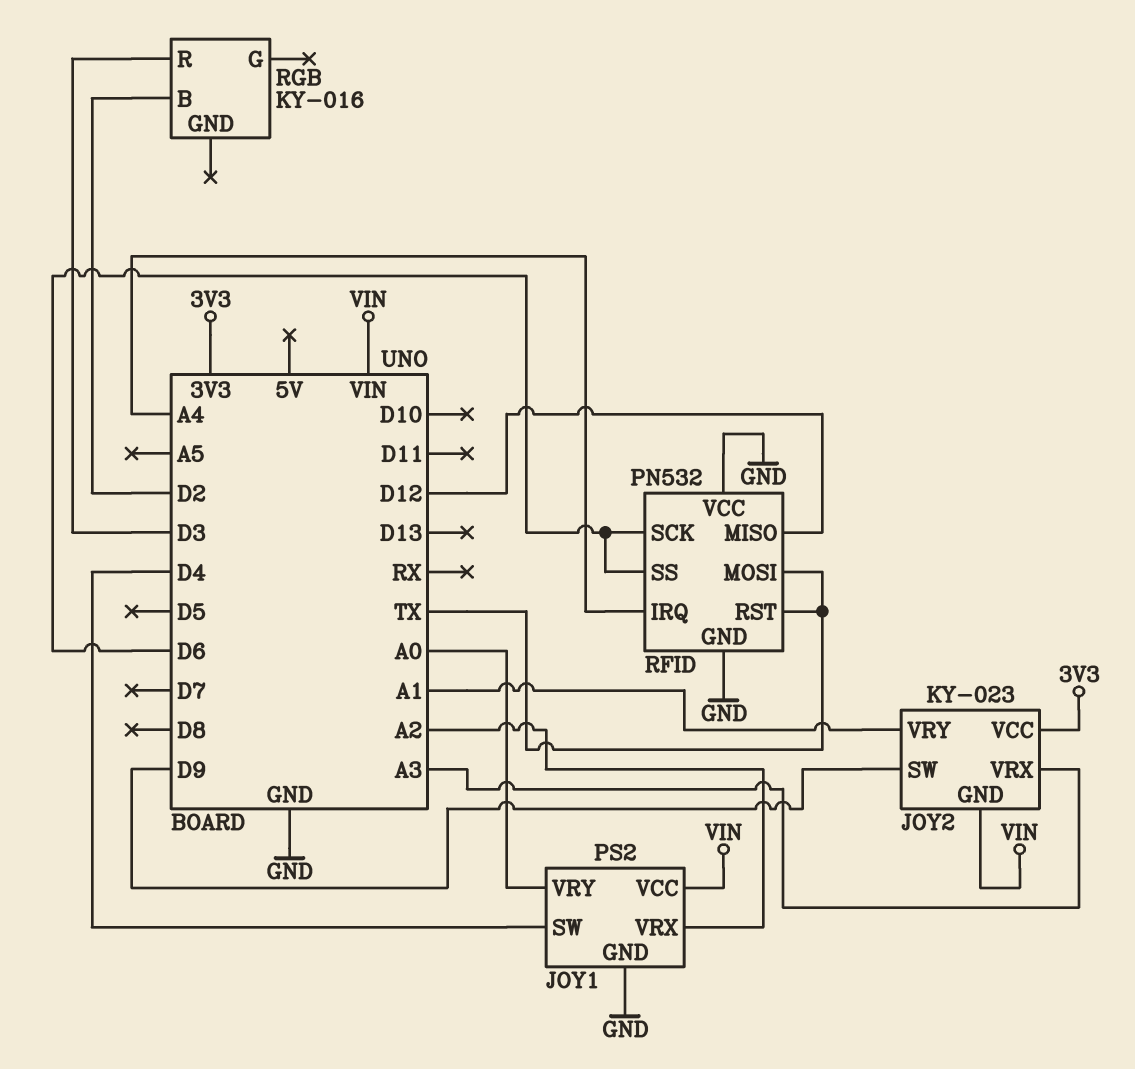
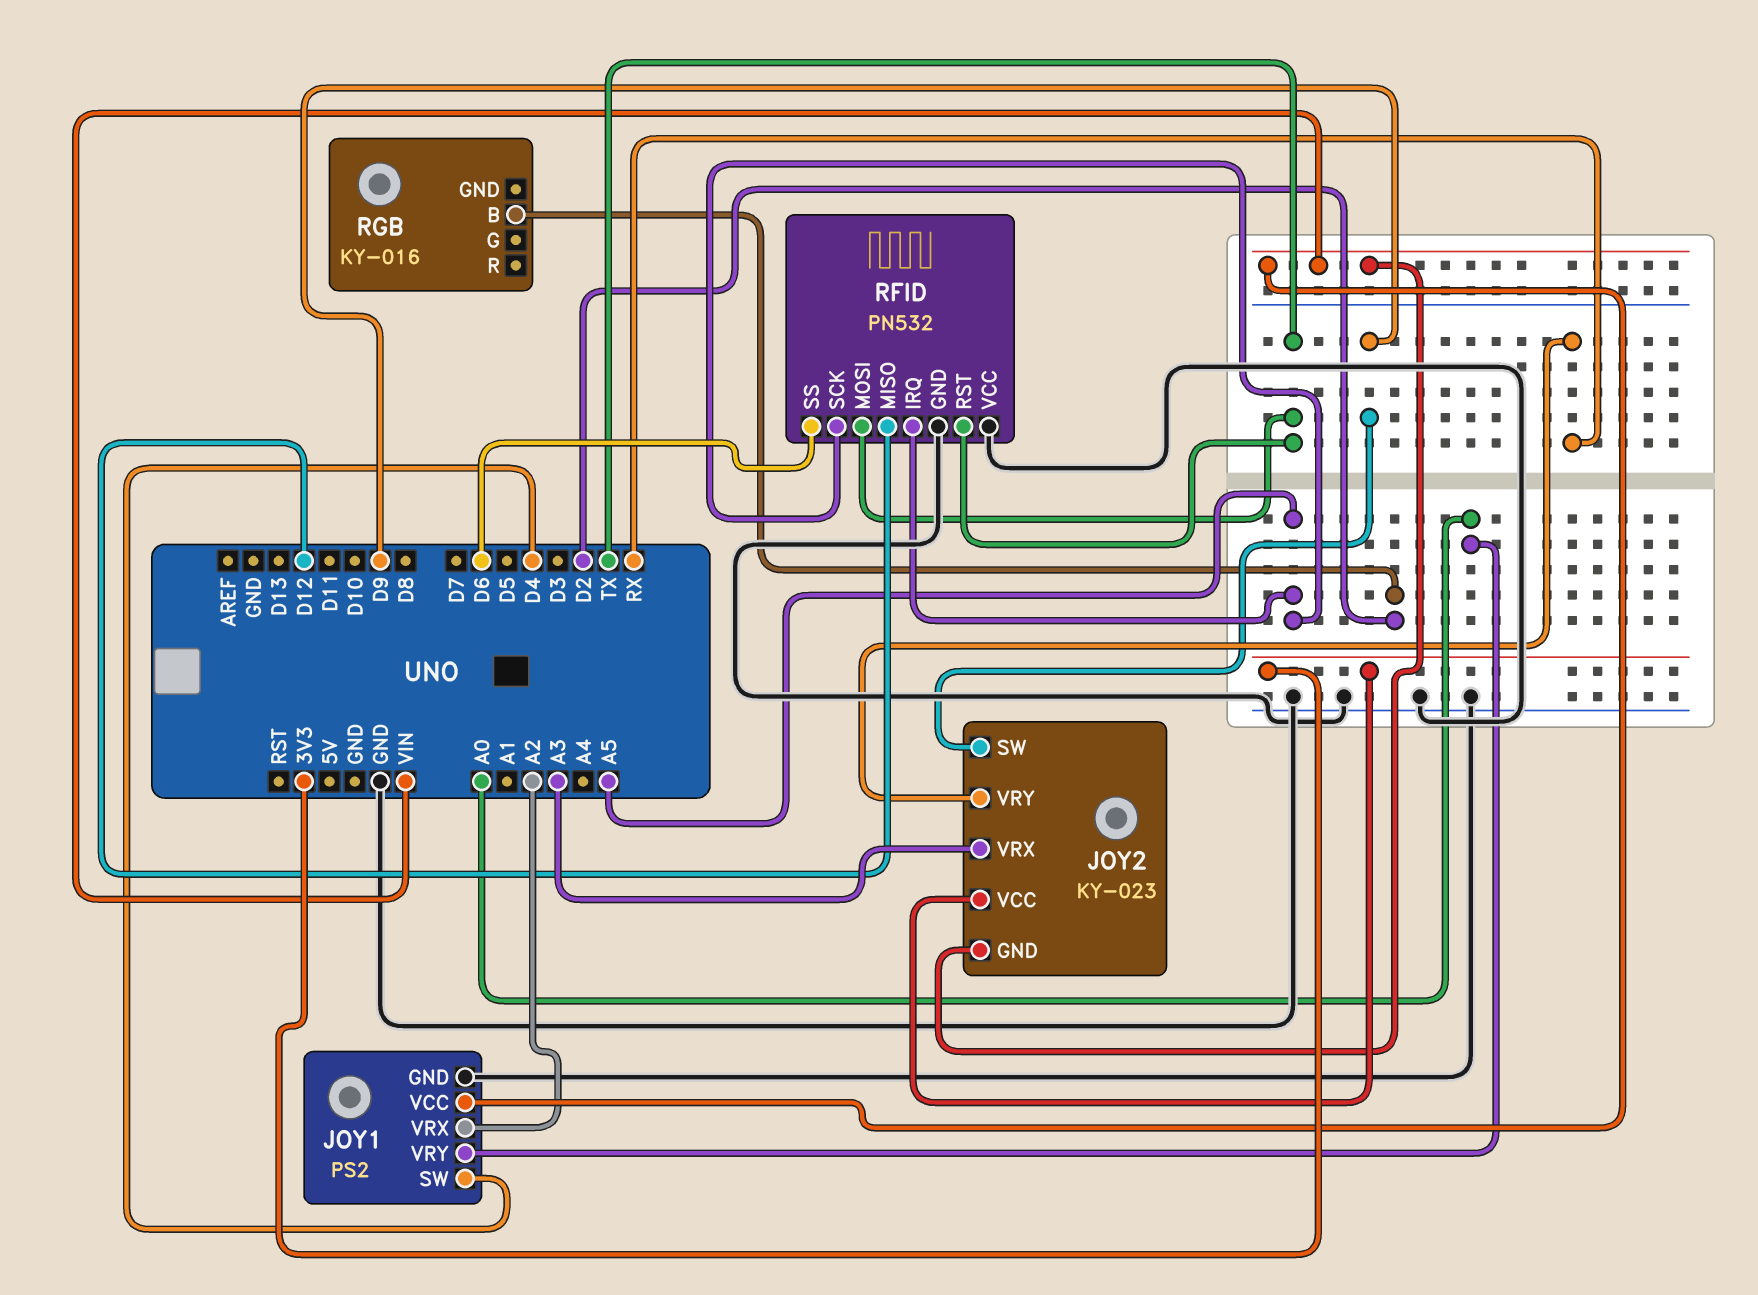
JOY2 pin VRY: A1 -> RX
RFID pin IRQ: A4 -> A5
RFID pin SCK: D6 -> A5
RGB pin R: D3 -> none

